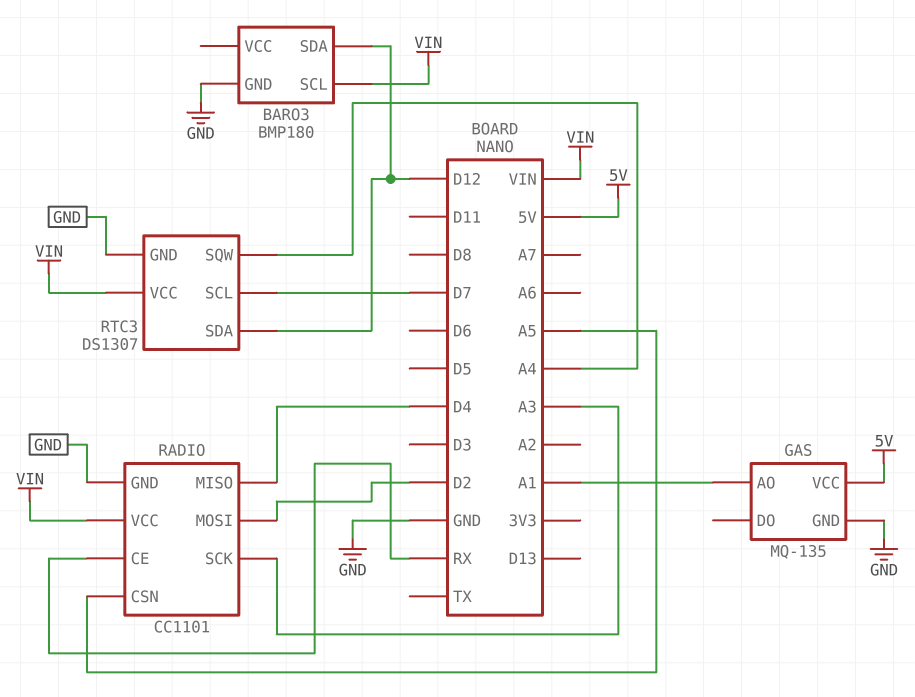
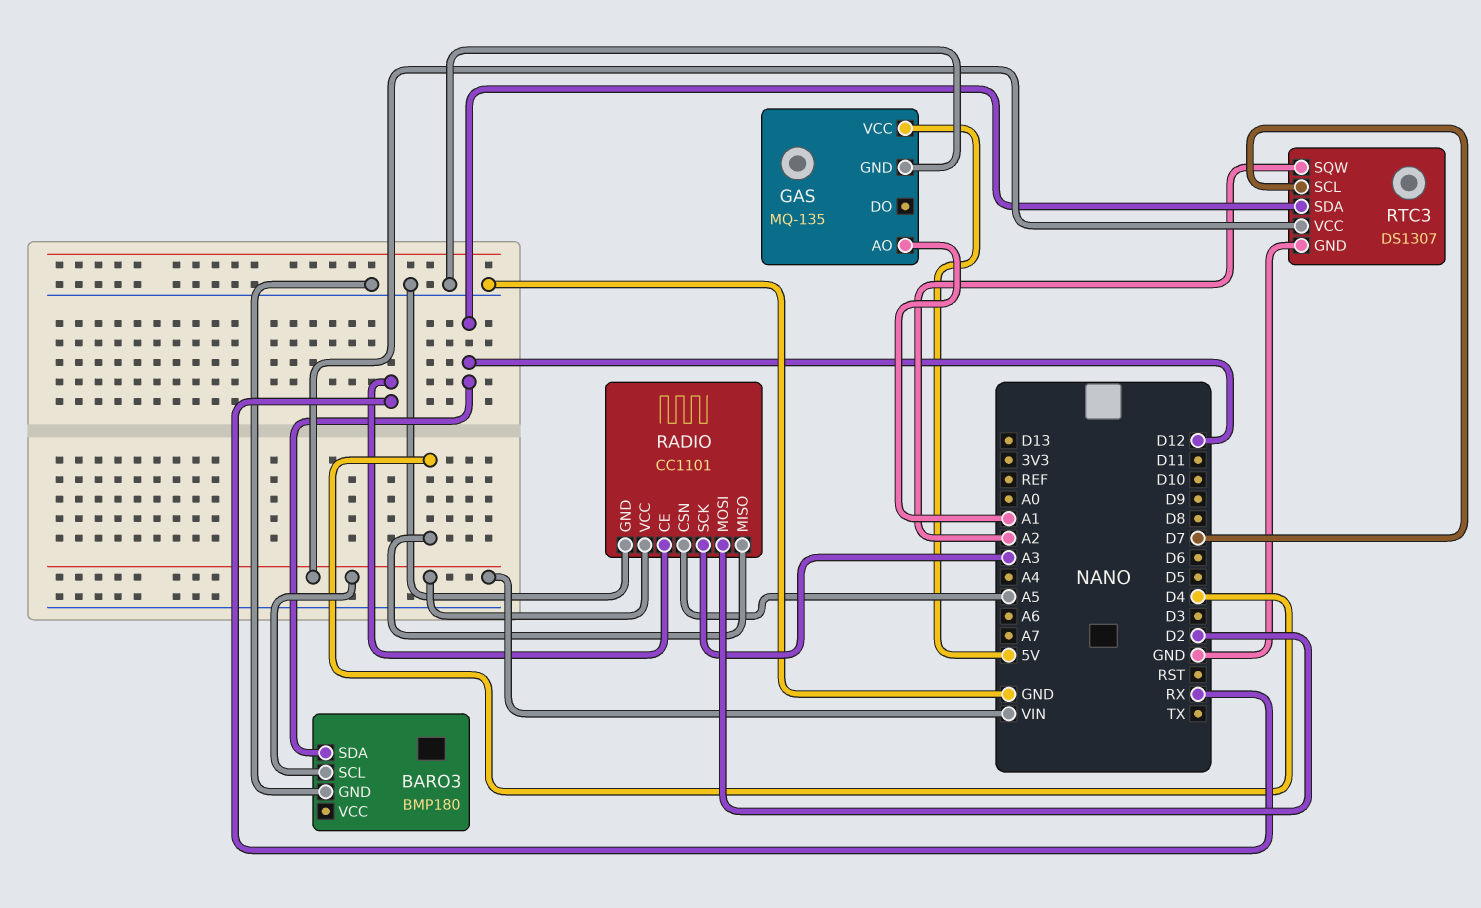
RTC3 pin SQW: A4 -> A2

